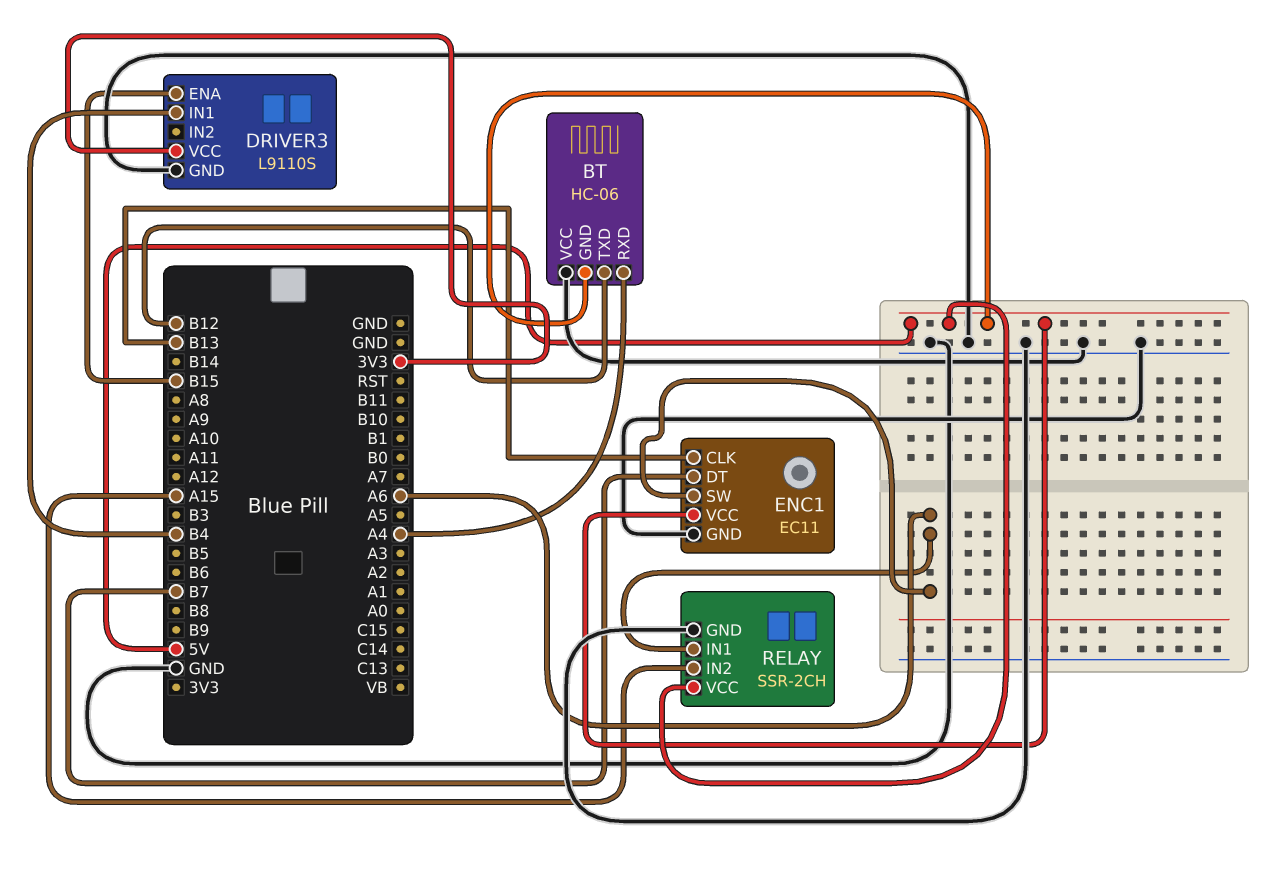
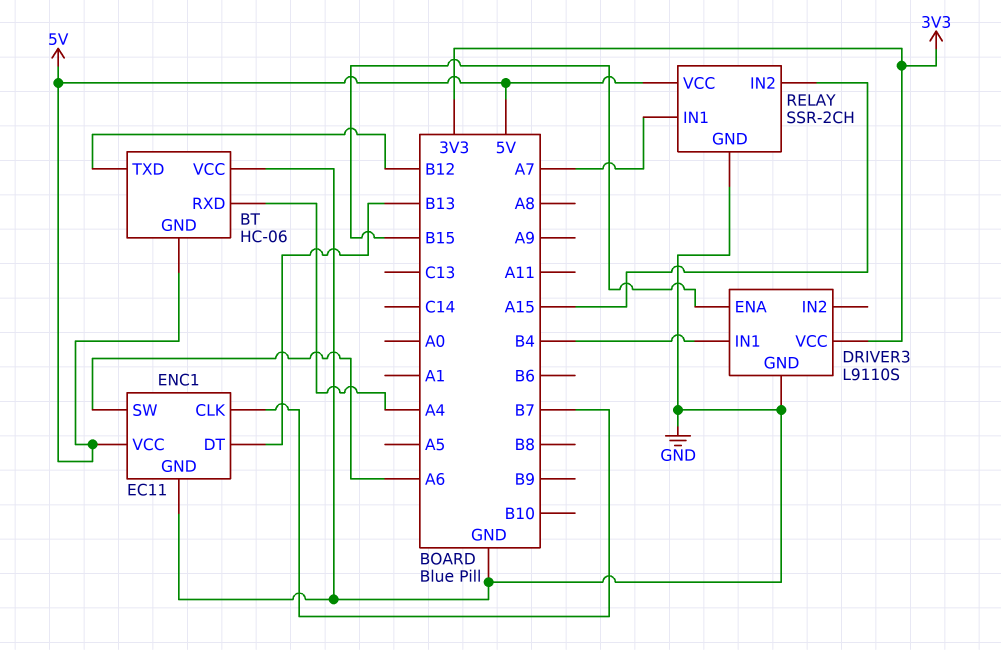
ENC1 pin CLK: B13 -> B7
ENC1 pin DT: B7 -> B13
RELAY pin IN1: A6 -> A7

